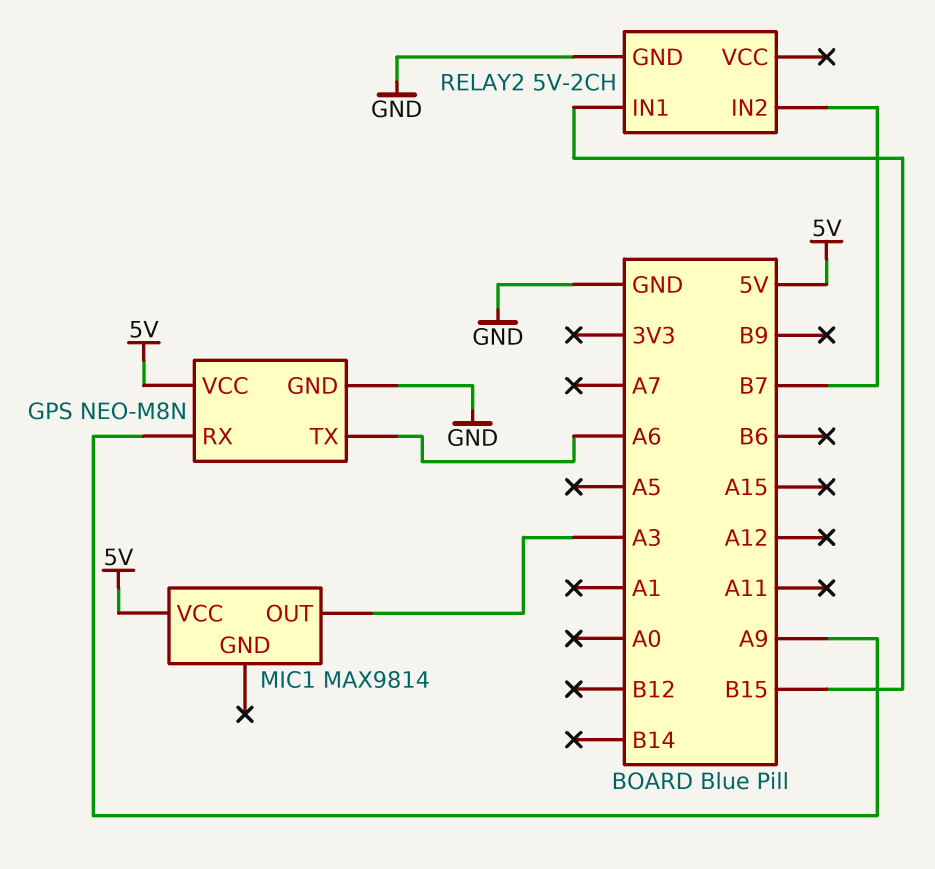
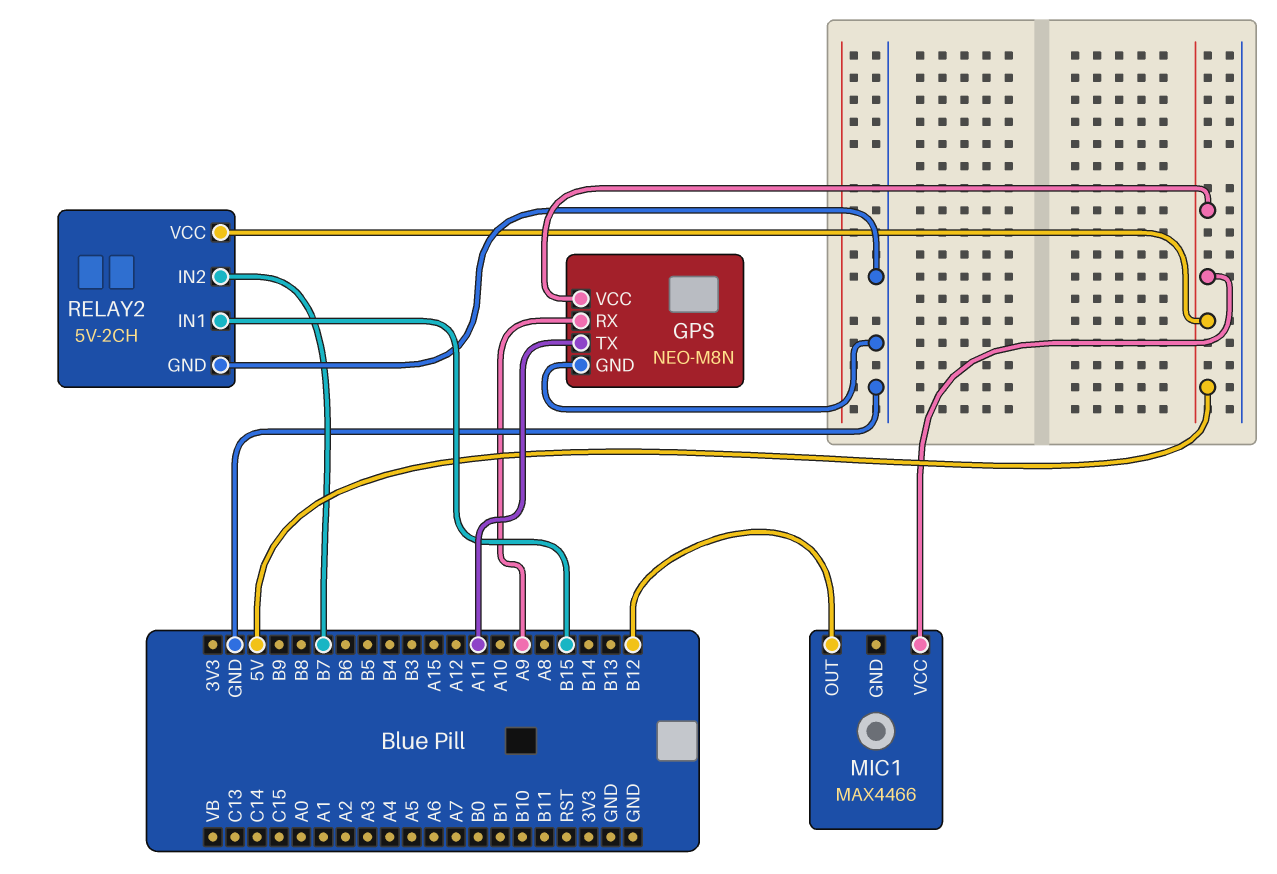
GPS pin TX: A6 -> A11
MIC1: MAX9814 -> MAX4466
MIC1 pin OUT: A3 -> B12
RELAY2 pin VCC: none -> 5V

